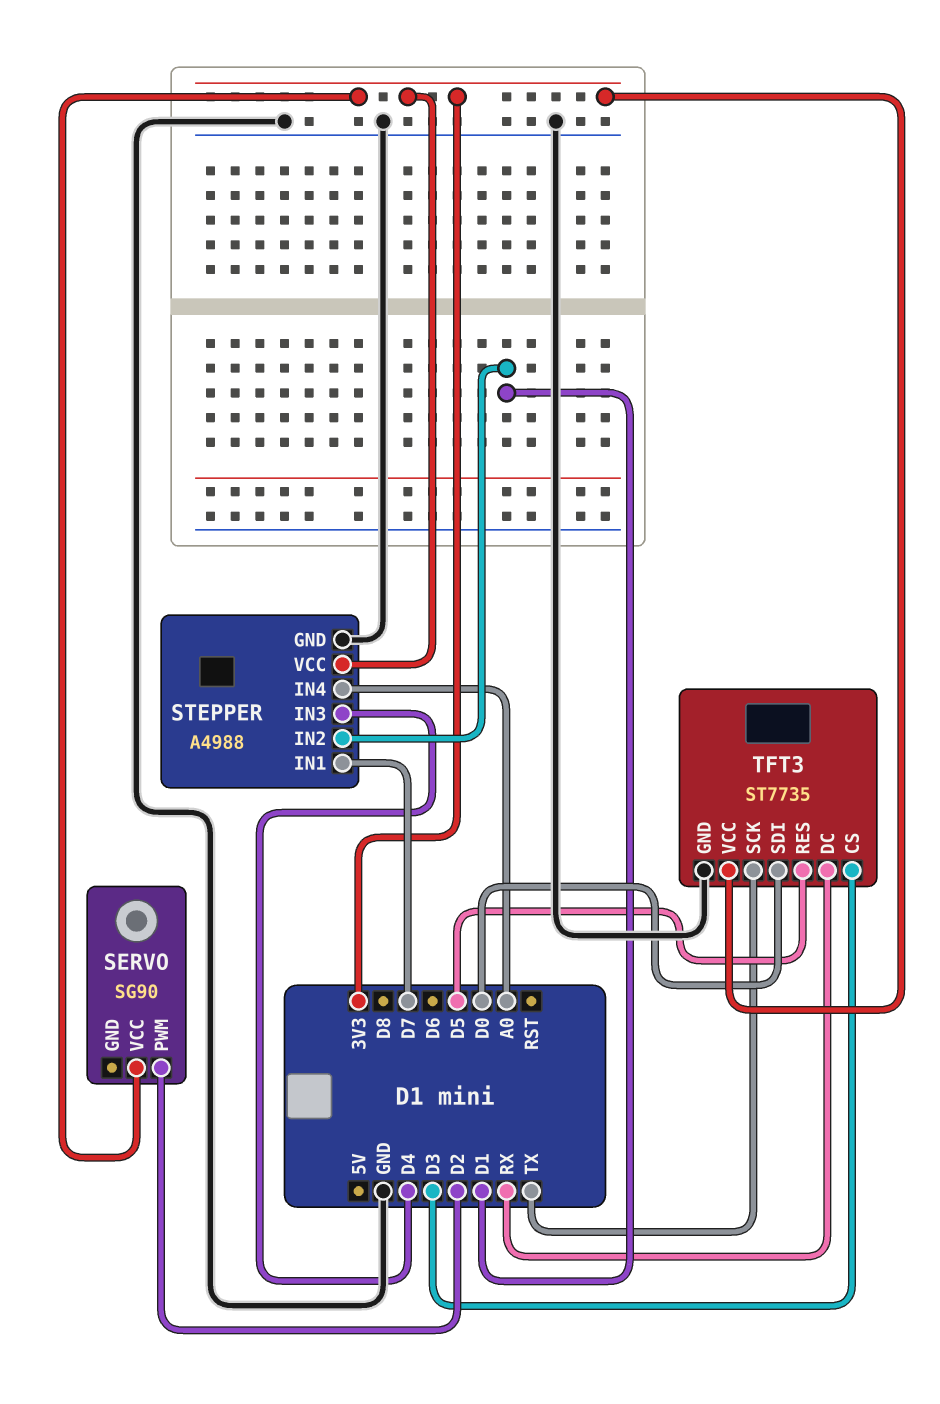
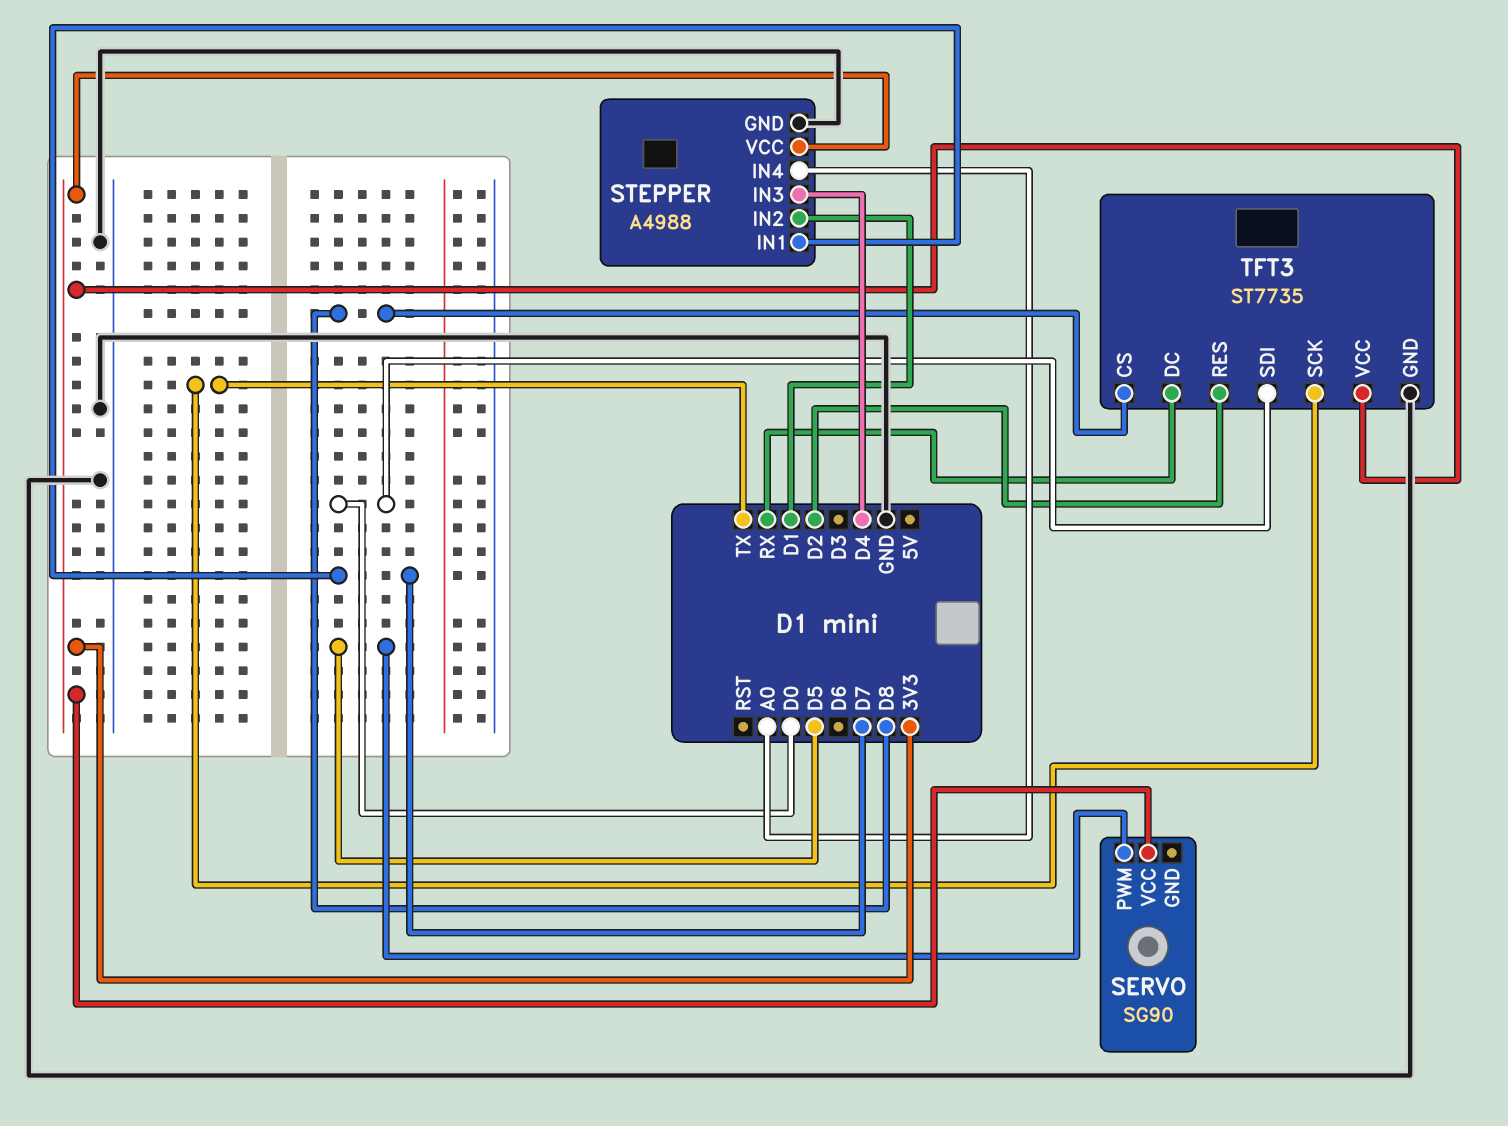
SERVO pin PWM: D2 -> D5
TFT3 pin CS: D3 -> D8
TFT3 pin RES: D5 -> D2

